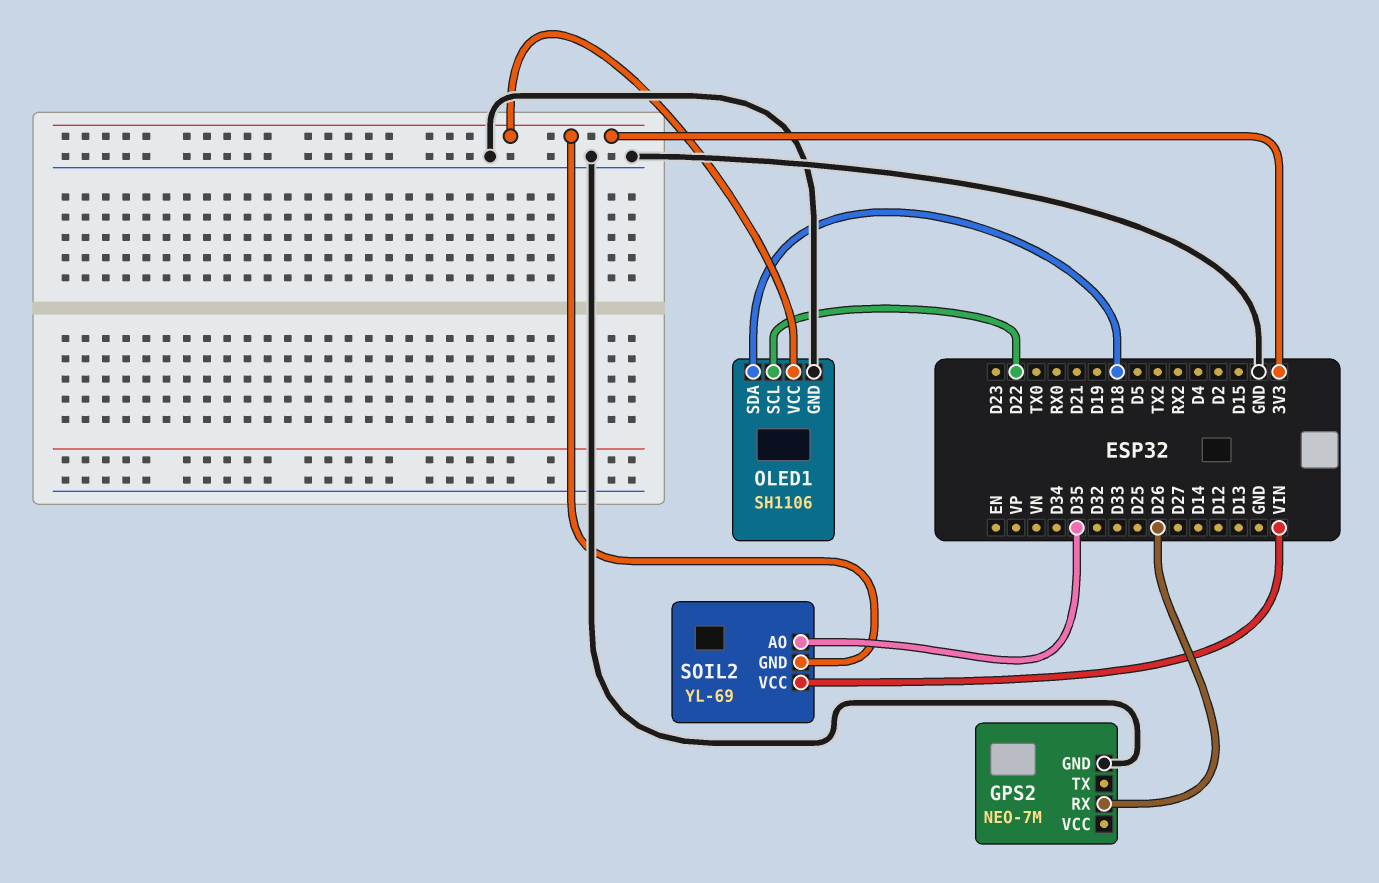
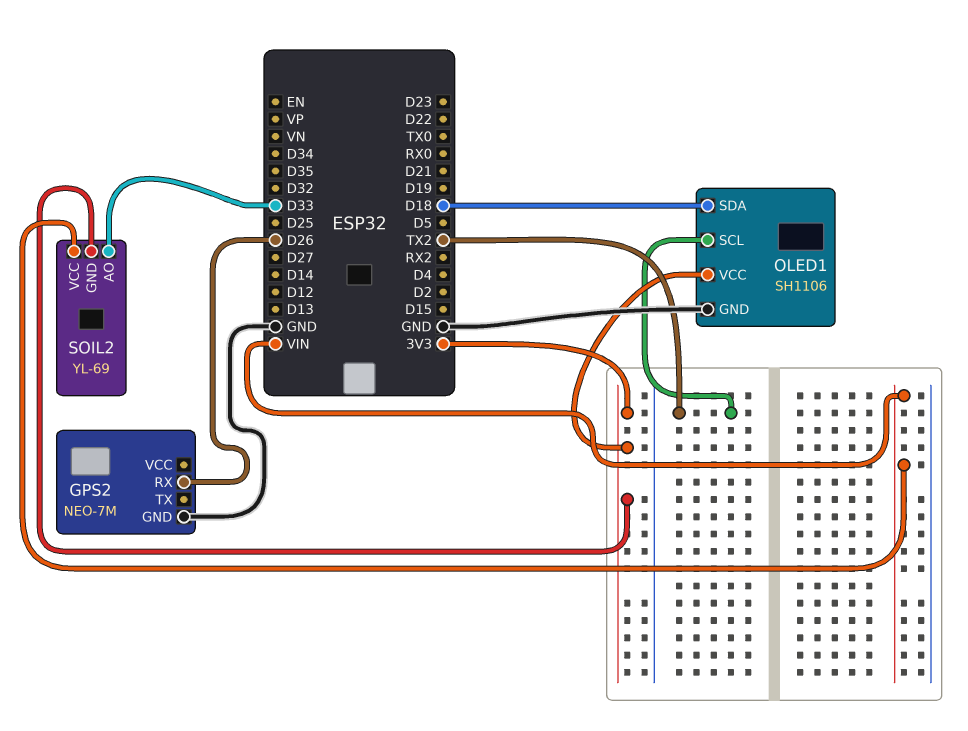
OLED1 pin SCL: D22 -> TX2
SOIL2 pin AO: D35 -> D33

